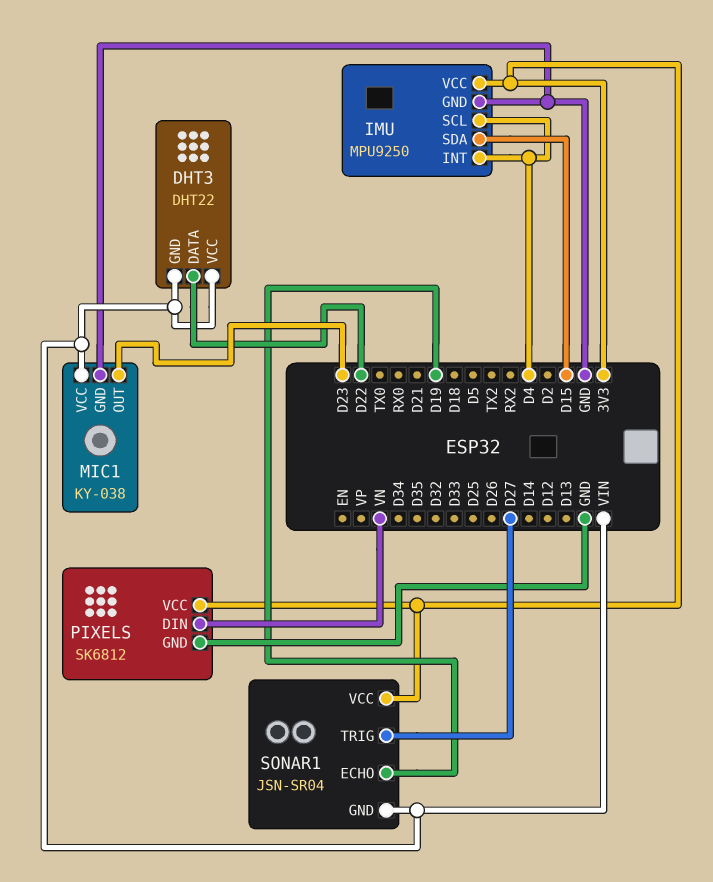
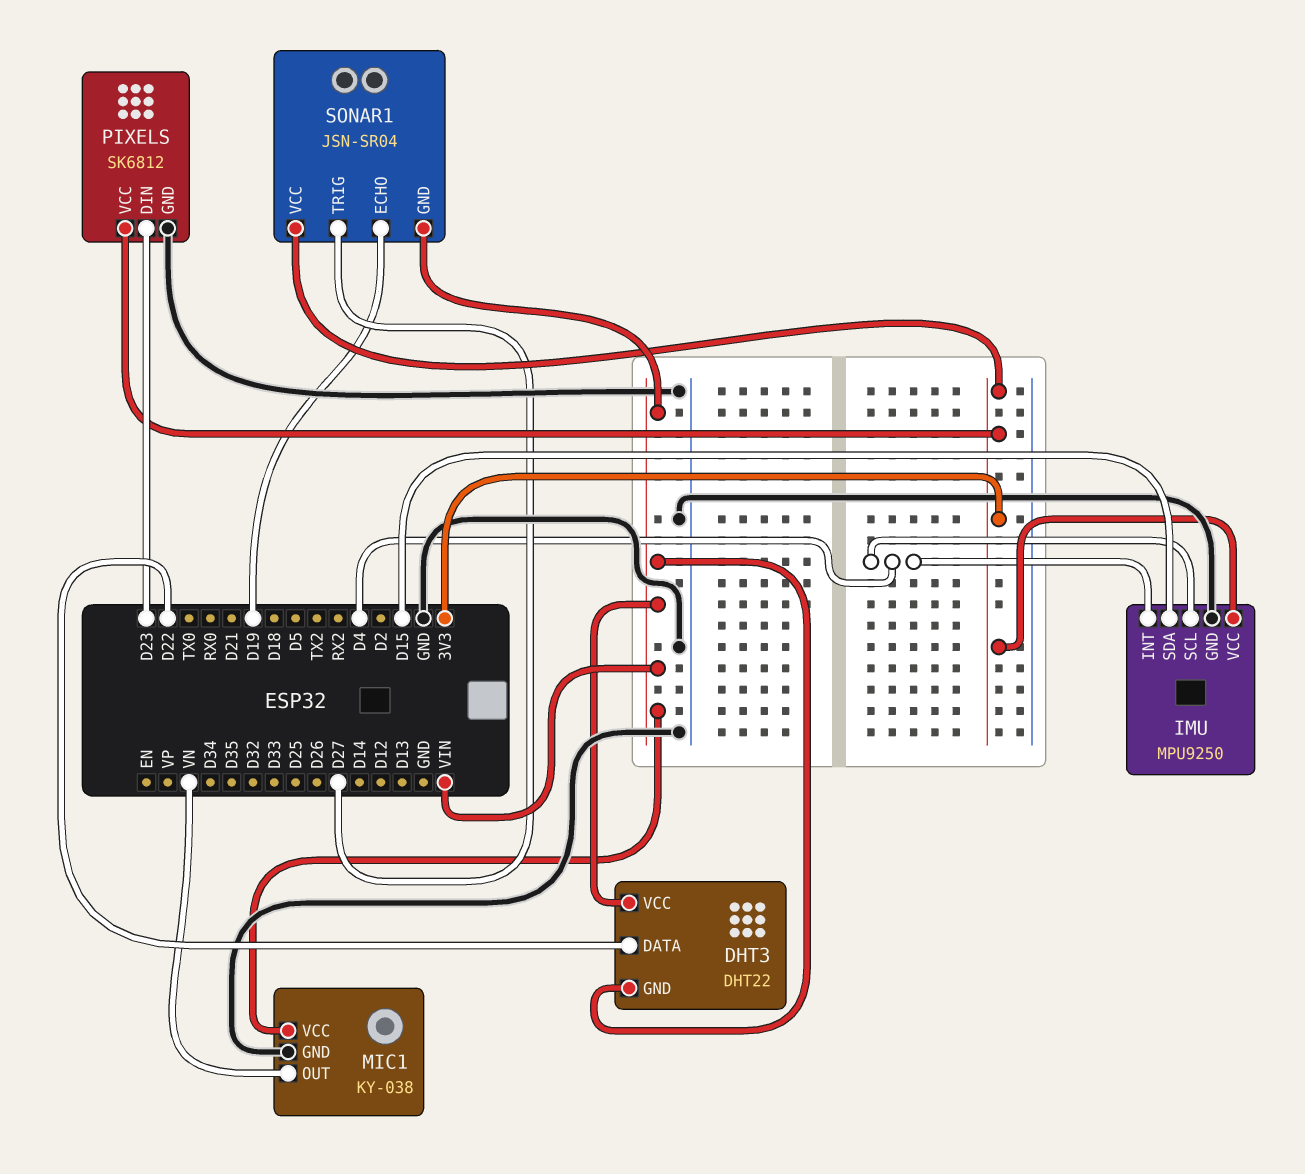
MIC1 pin OUT: D23 -> VN
PIXELS pin DIN: VN -> D23

